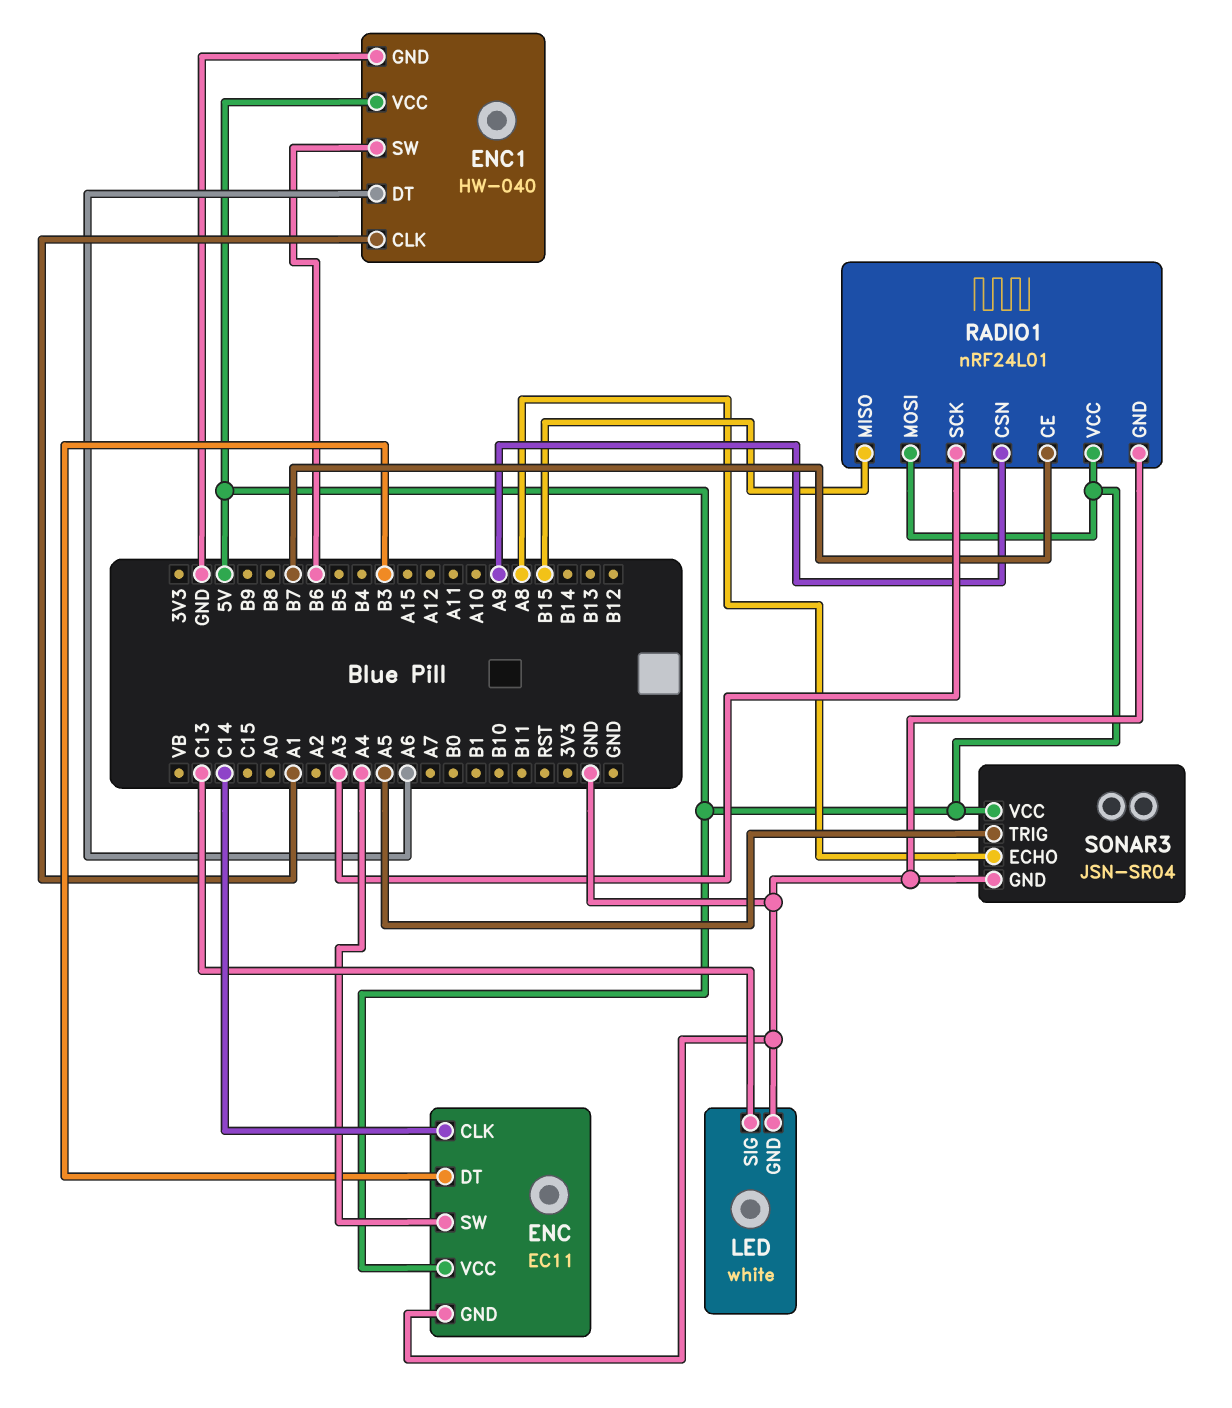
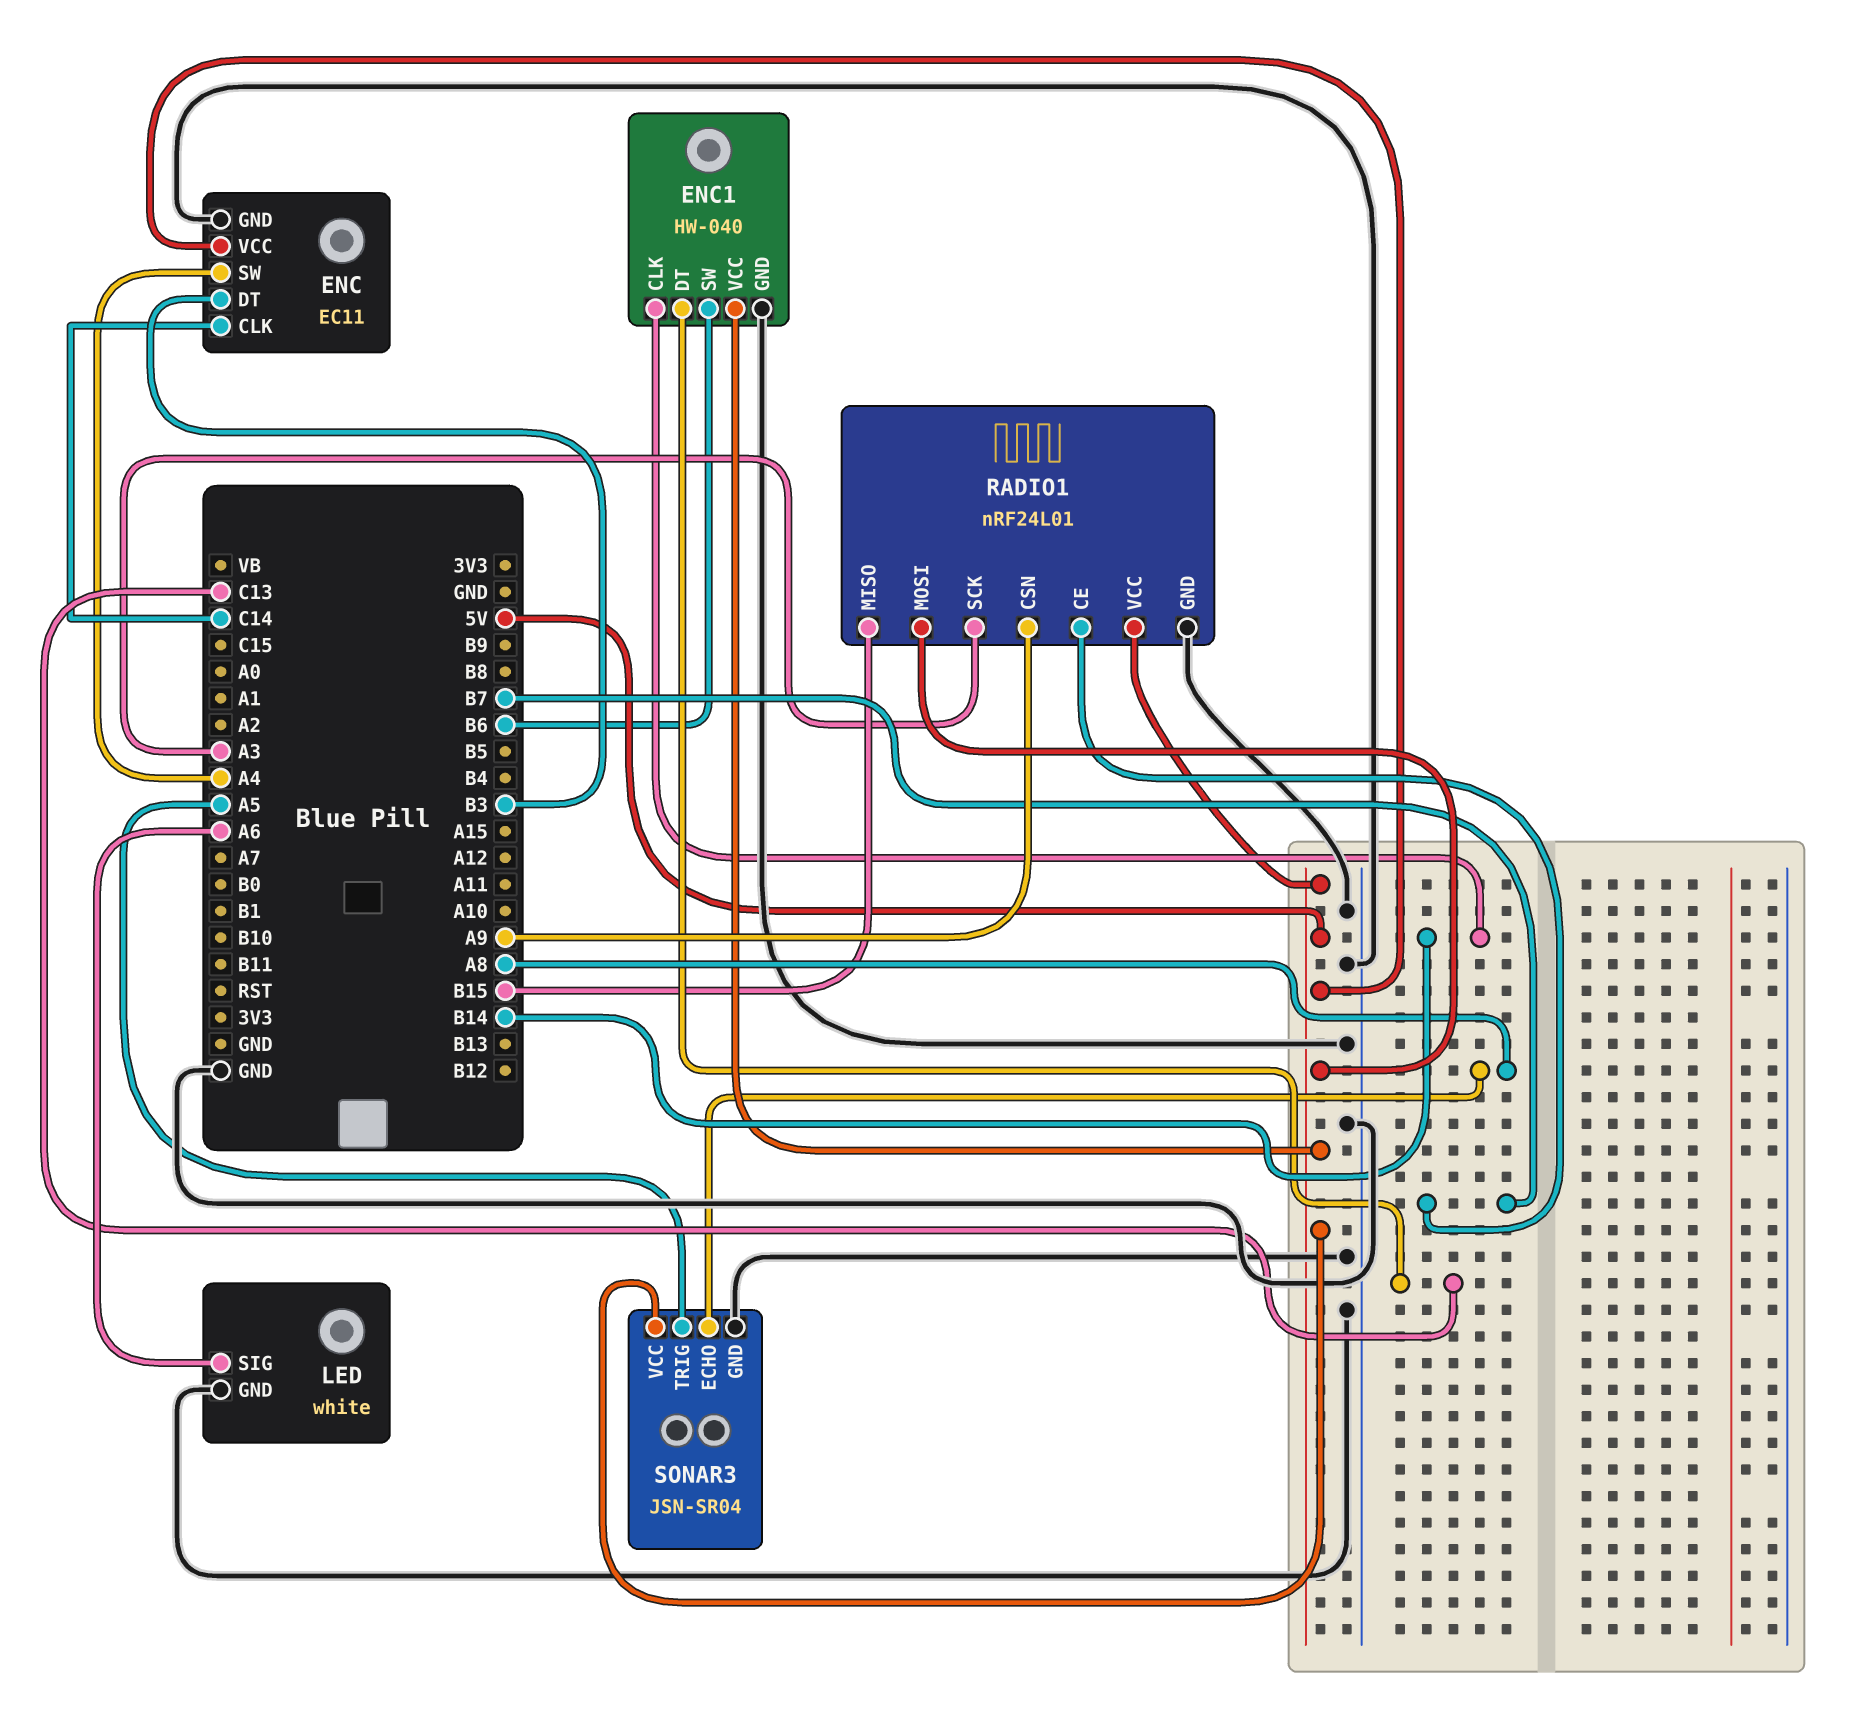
ENC1 pin CLK: A1 -> B14
ENC1 pin DT: A6 -> C13
LED pin SIG: C13 -> A6

